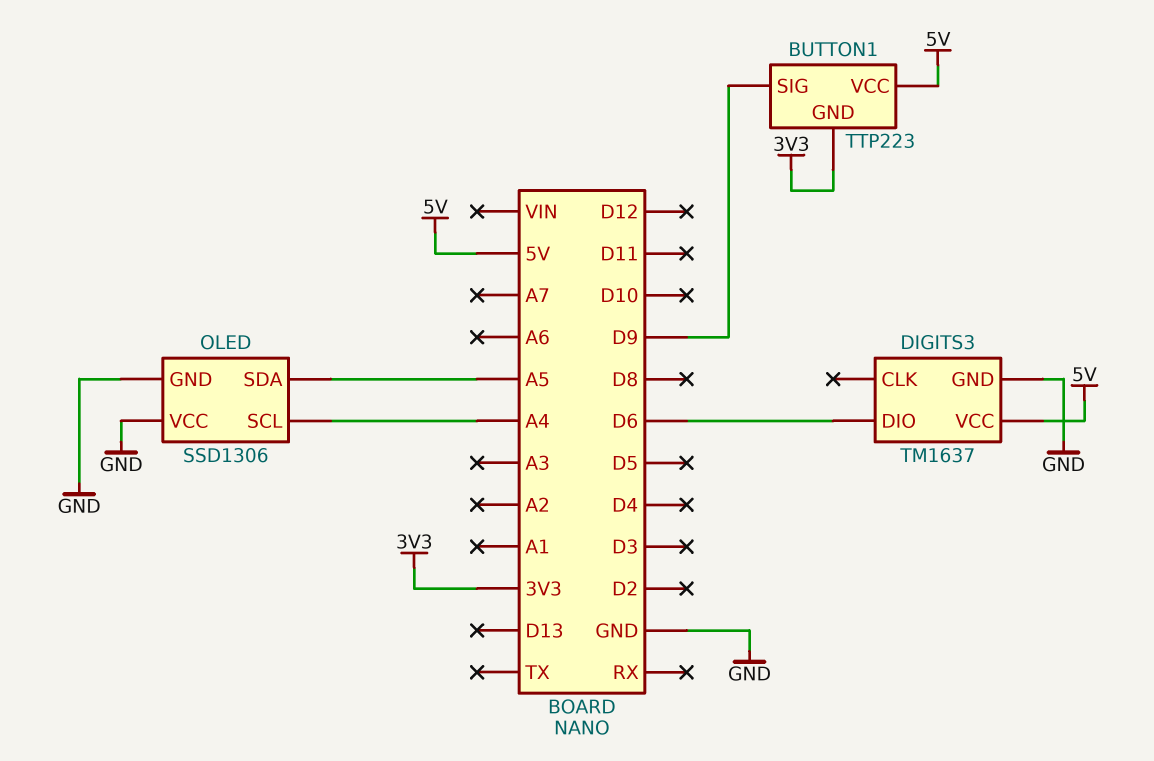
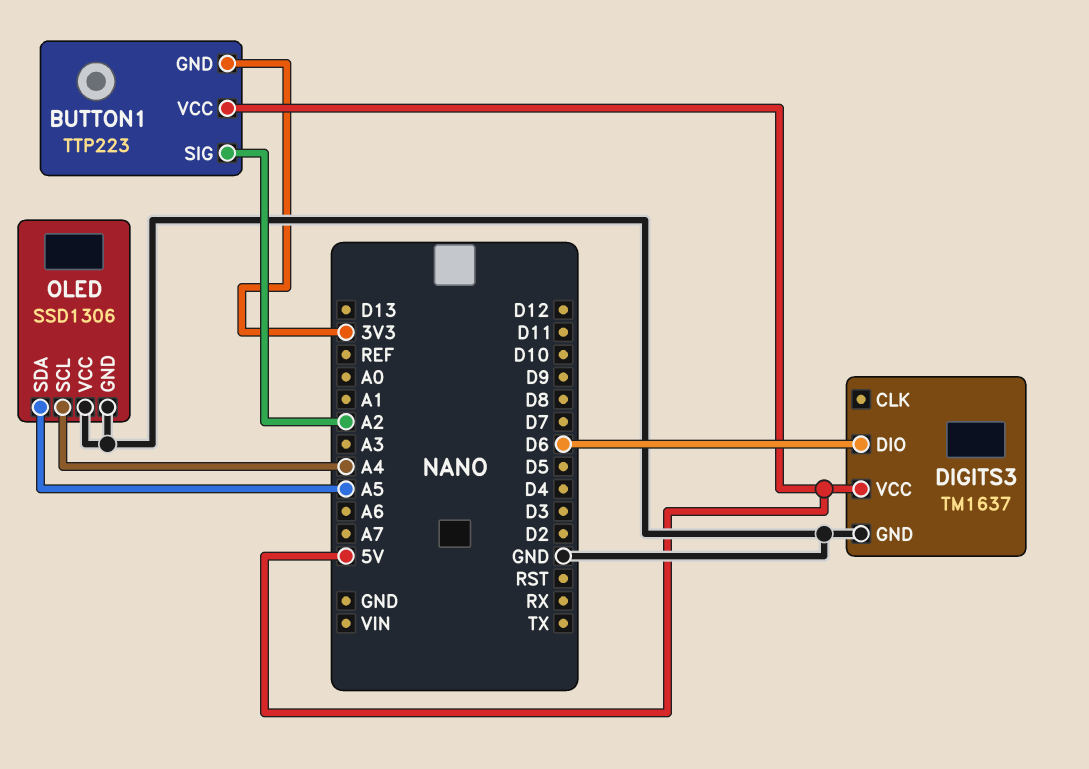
BUTTON1 pin SIG: D9 -> A2

